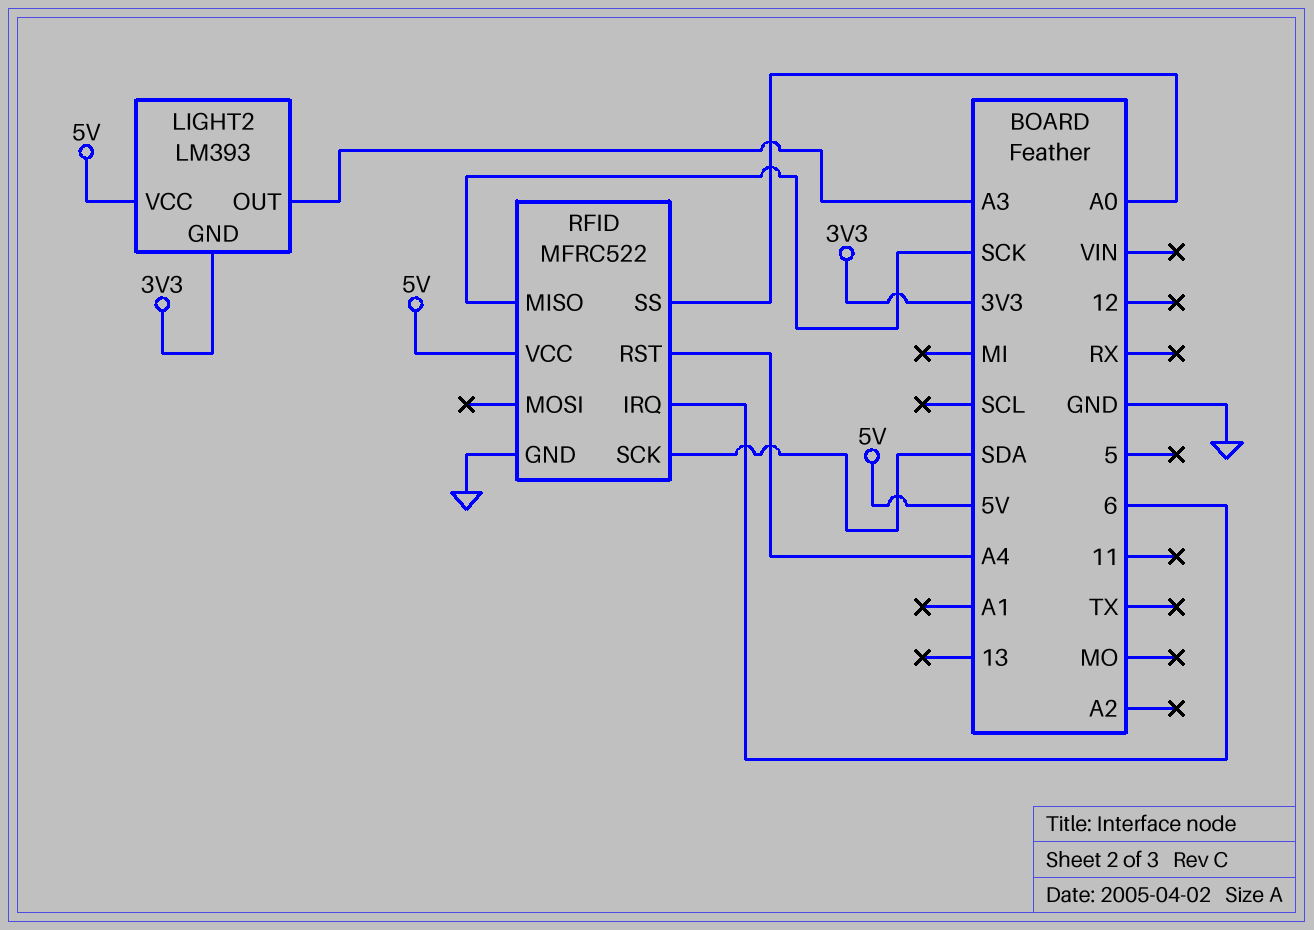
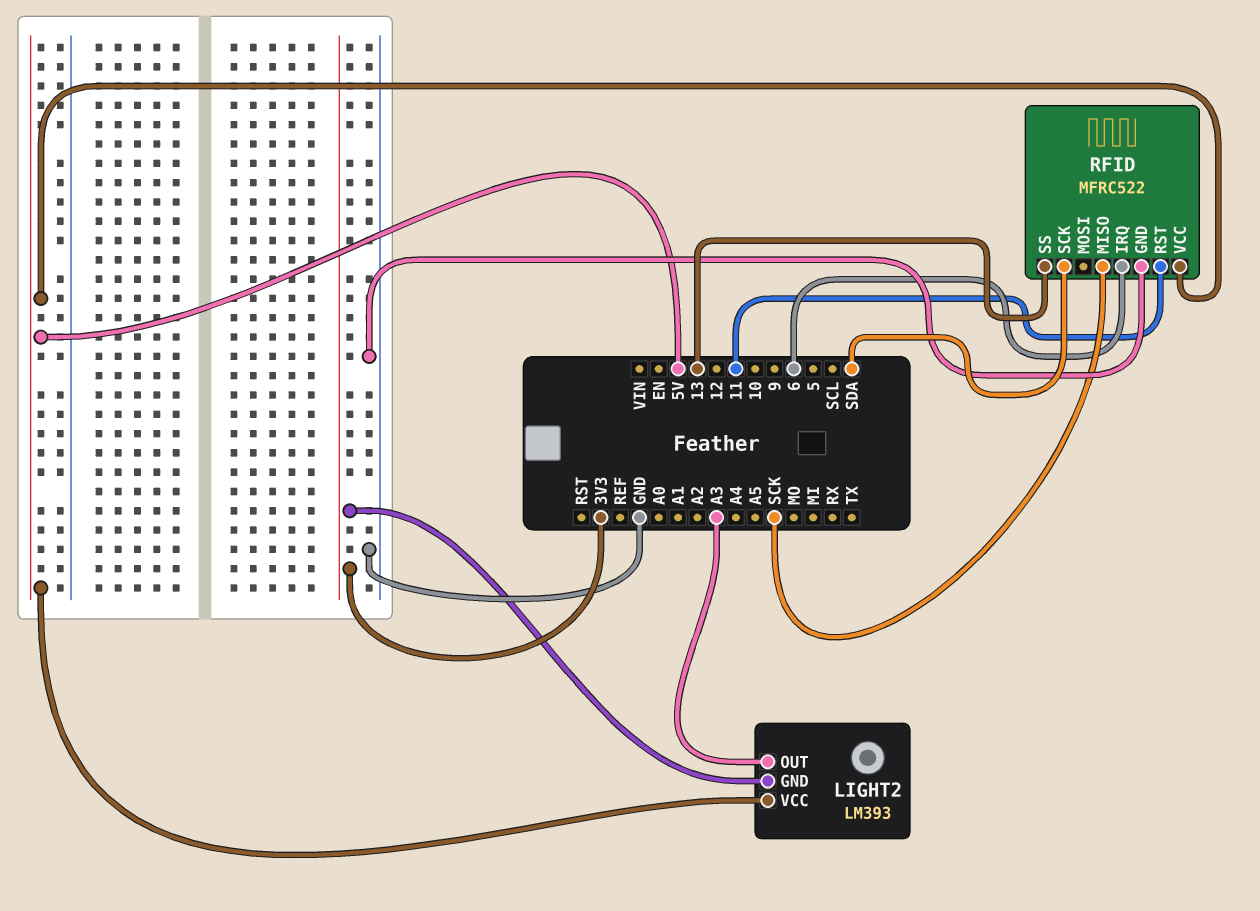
RFID pin RST: A4 -> 11
RFID pin SS: A0 -> 13

